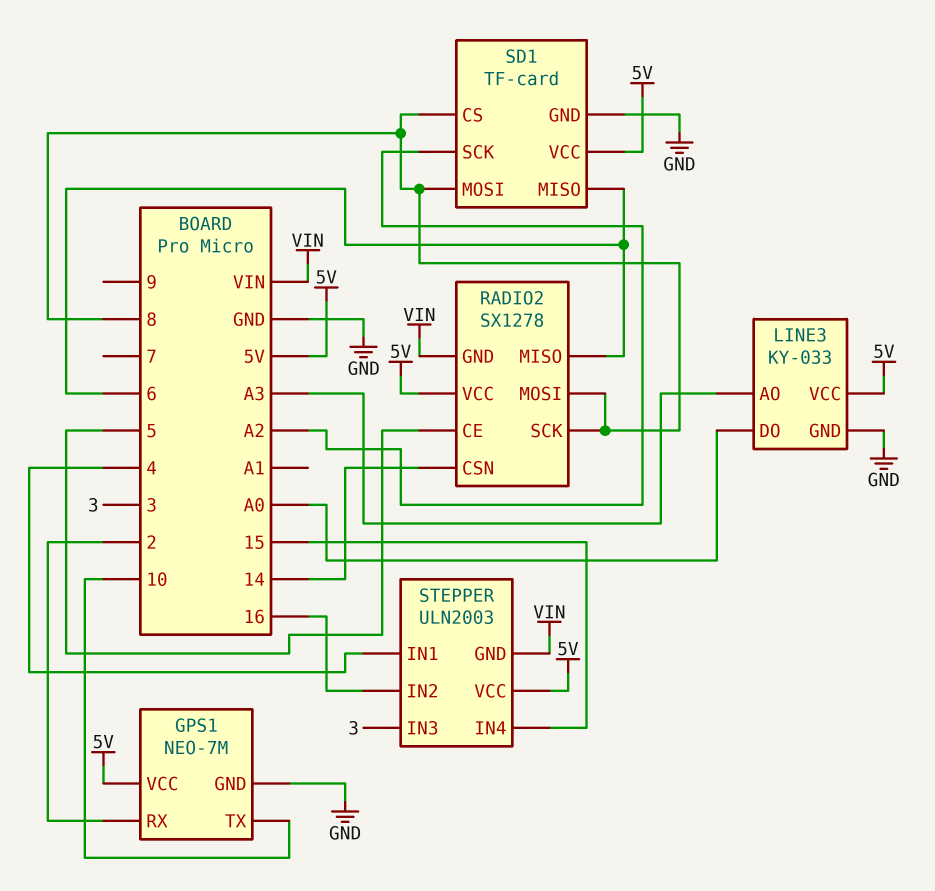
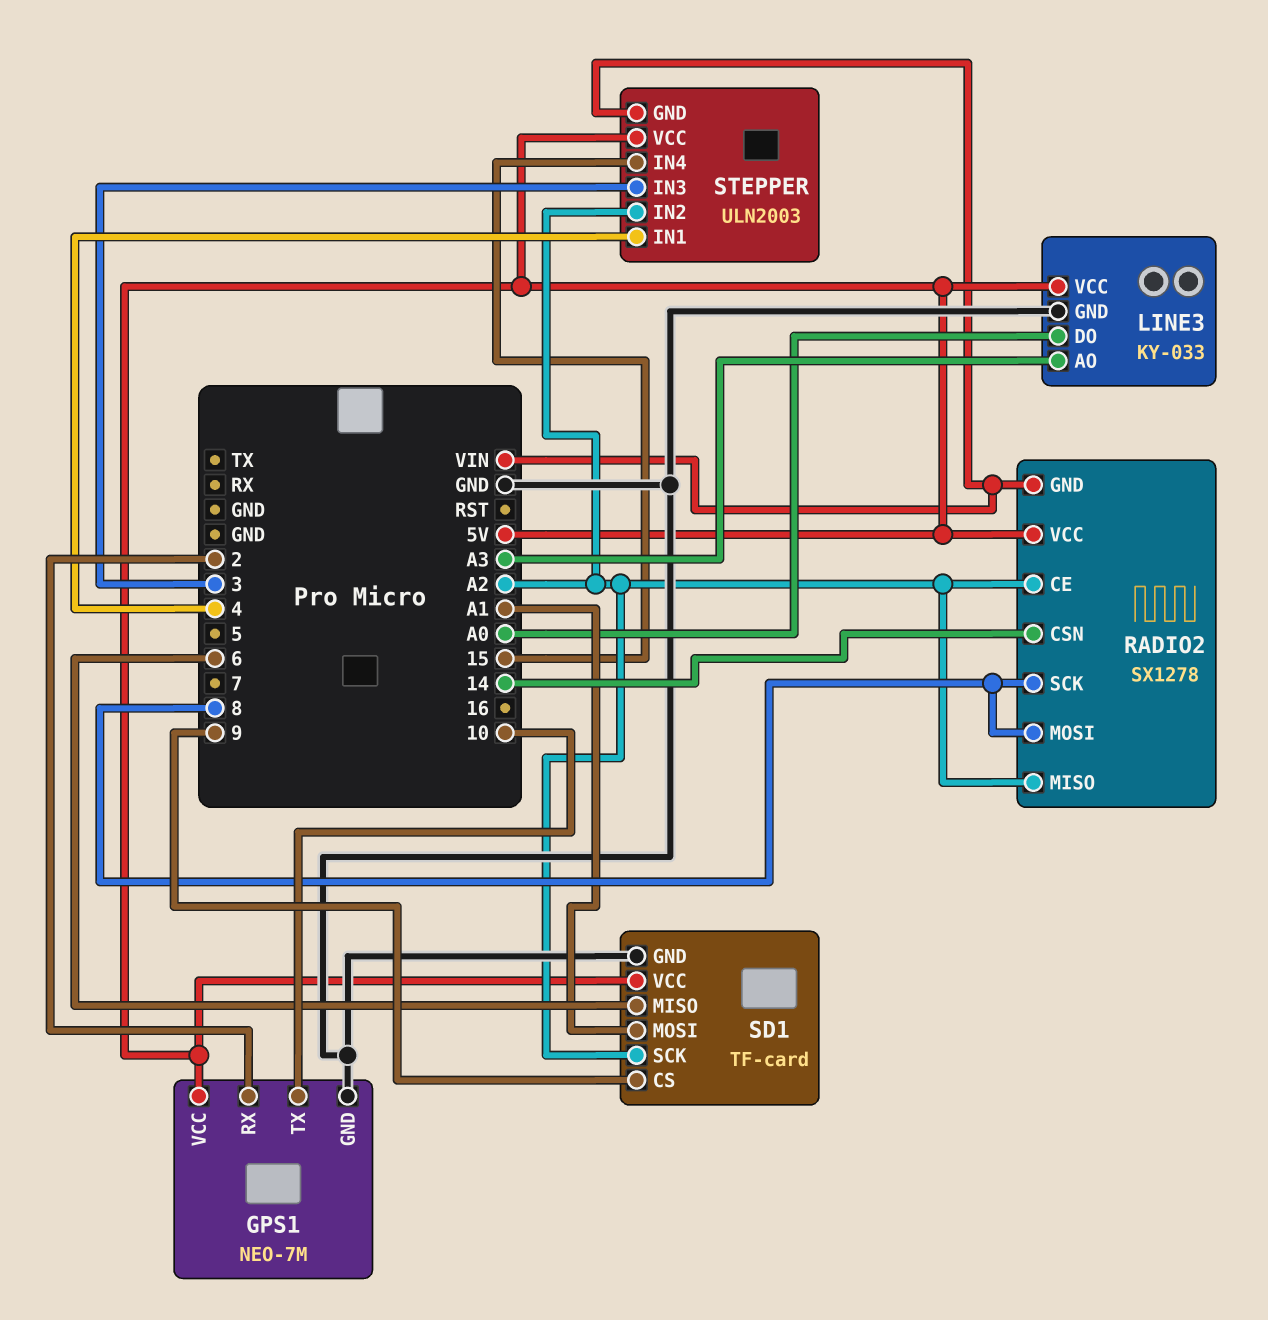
RADIO2 pin CE: 5 -> A2
RADIO2 pin MISO: 6 -> A2
SD1 pin CS: 8 -> 9
SD1 pin MOSI: 8 -> A1
STEPPER pin IN2: 16 -> A2

